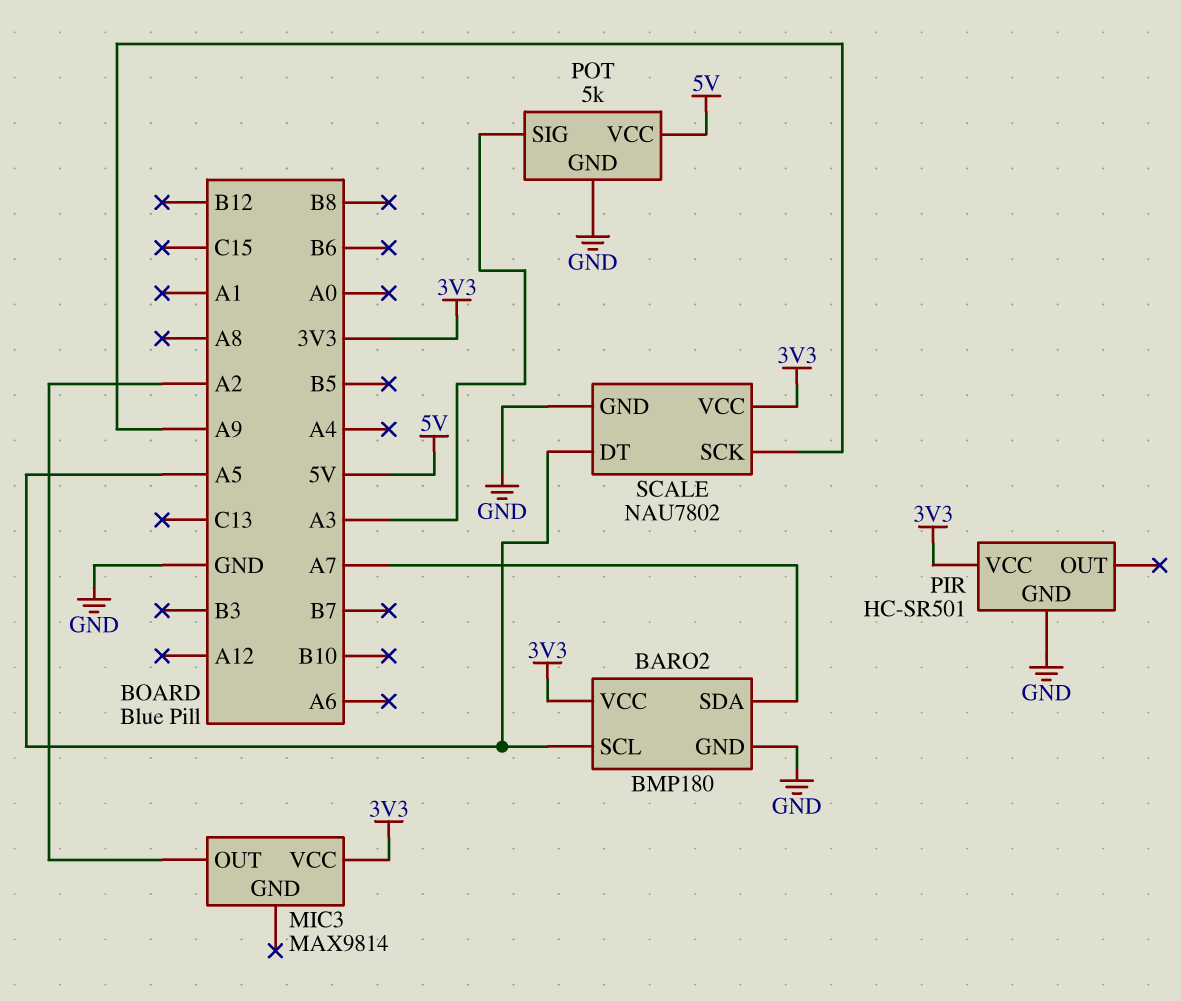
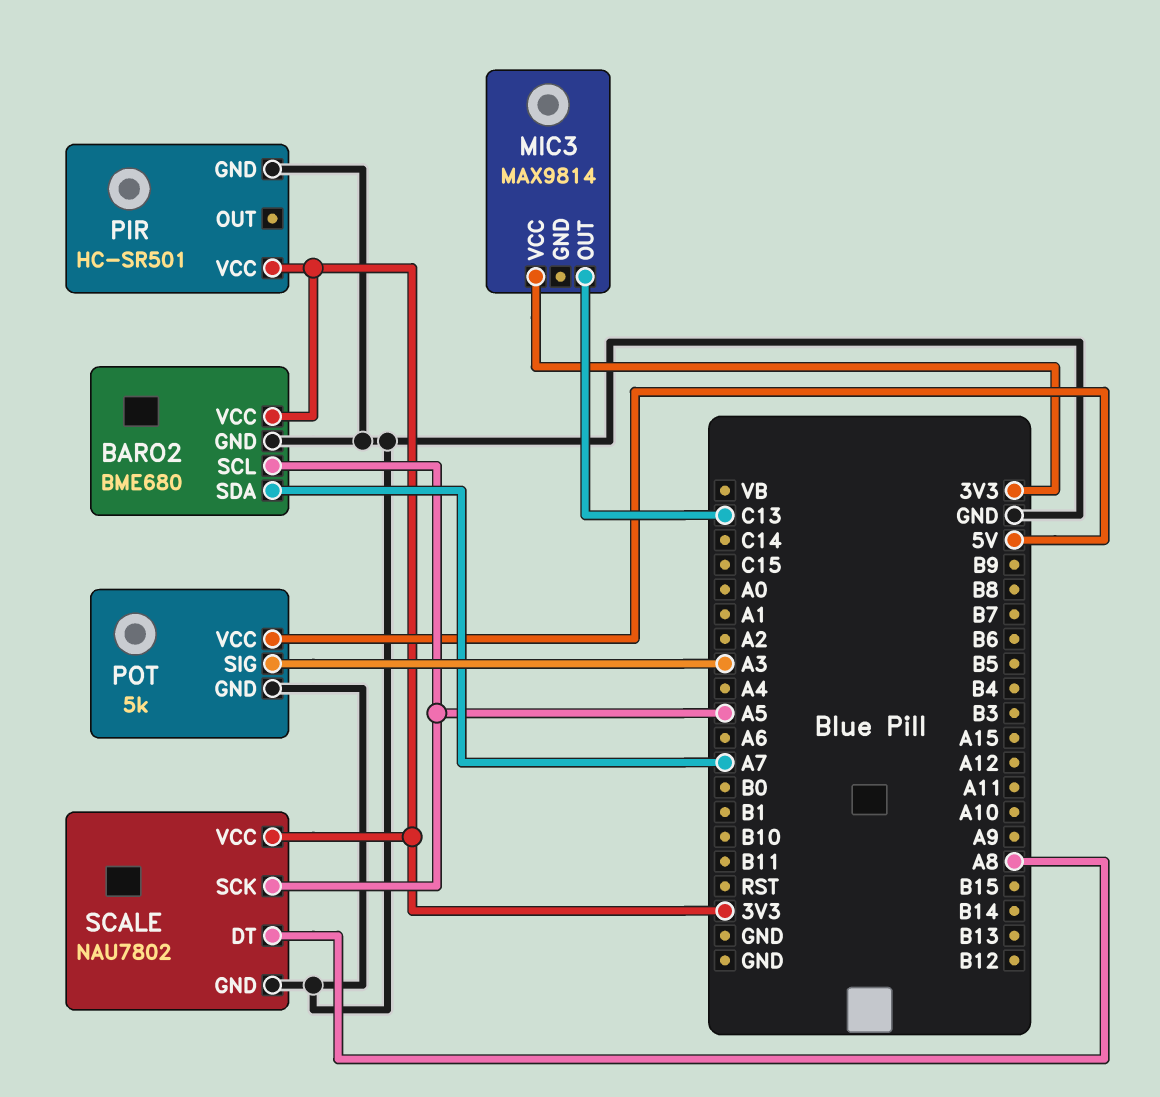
BARO2: BMP180 -> BME680
MIC3 pin OUT: A2 -> C13
SCALE pin DT: A5 -> A8
SCALE pin SCK: A9 -> A5

